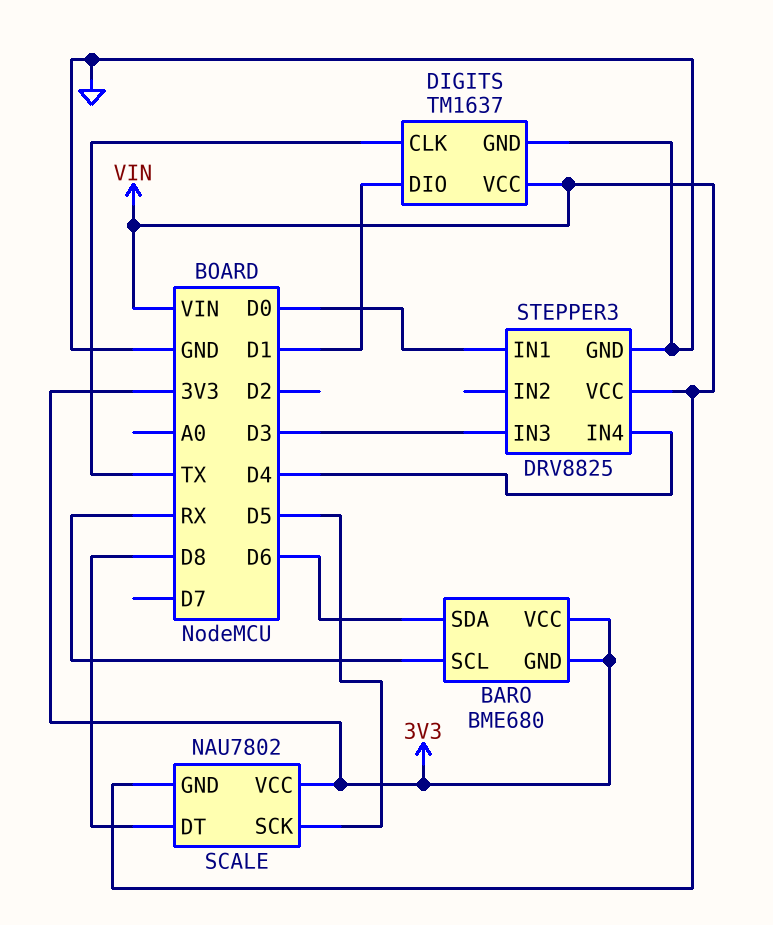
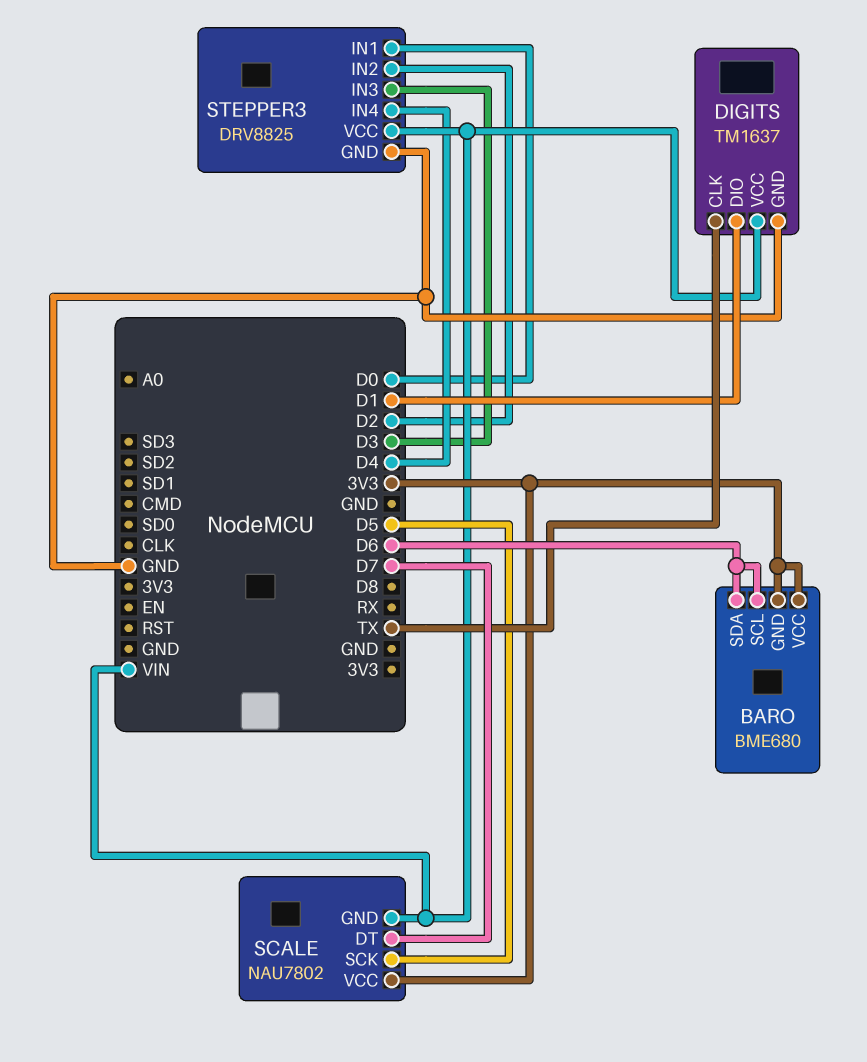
BARO pin SCL: RX -> D6
SCALE pin DT: D8 -> D7
STEPPER3 pin IN2: none -> D2

